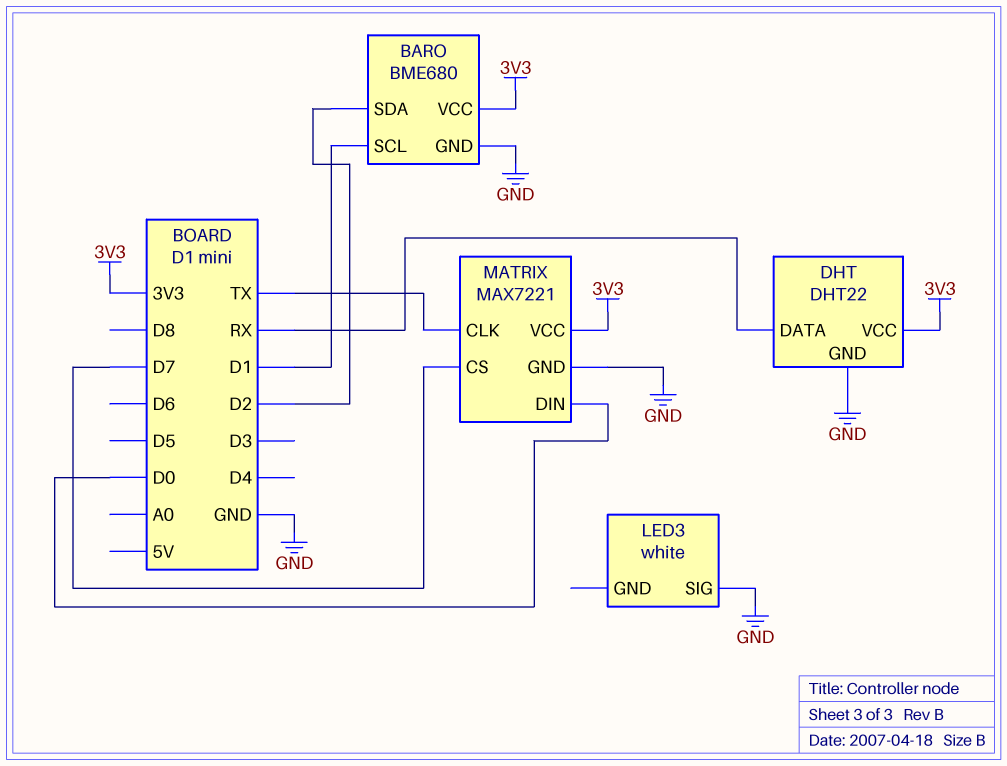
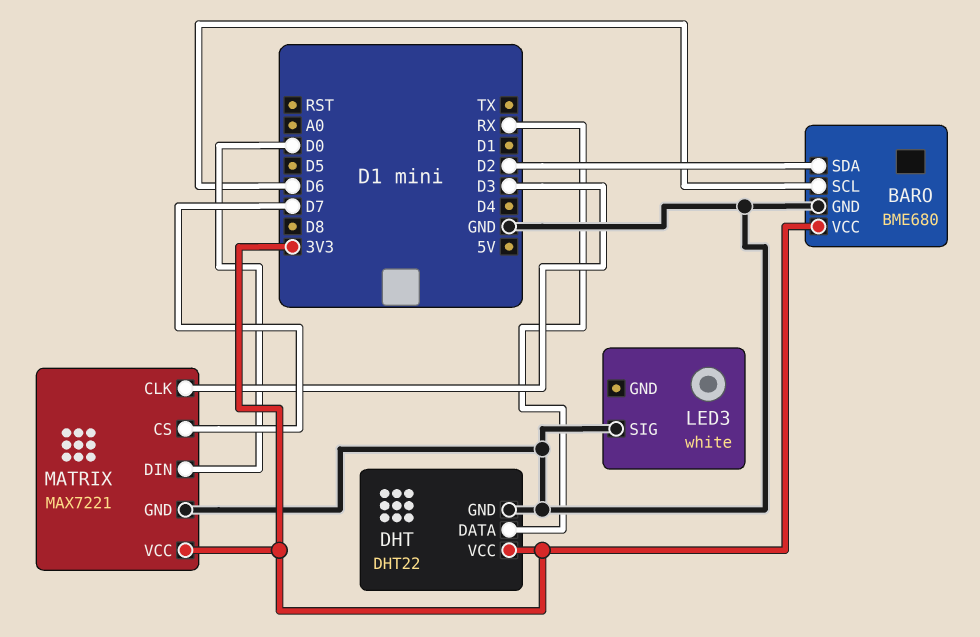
BARO pin SCL: D1 -> D6
MATRIX pin CLK: TX -> D3

